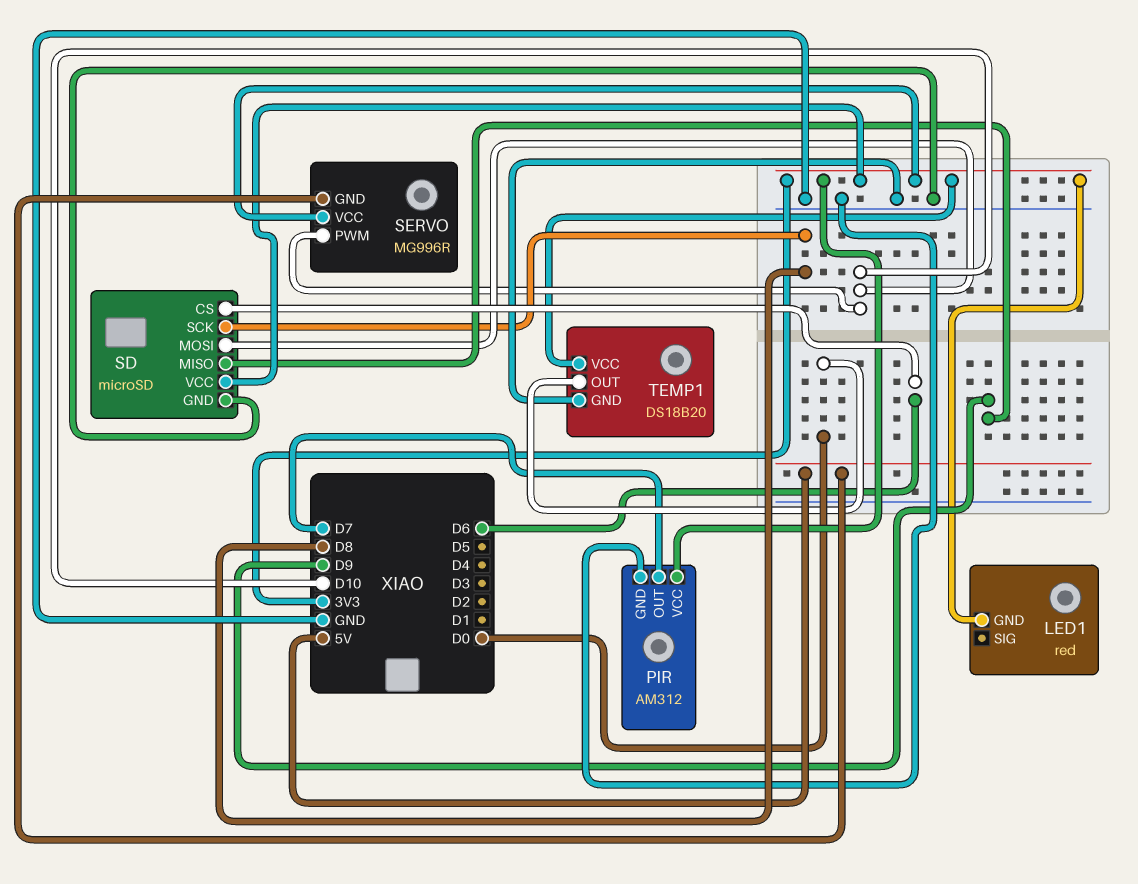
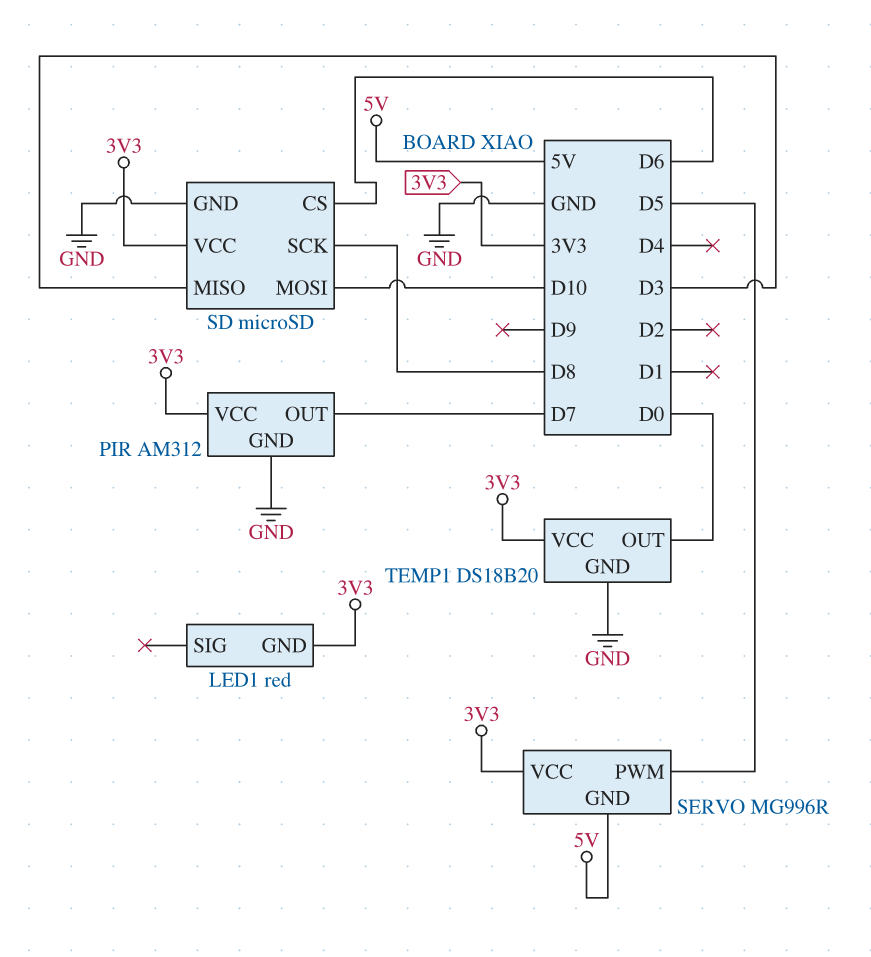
SD pin MISO: D9 -> D3
SERVO pin PWM: D10 -> D5

